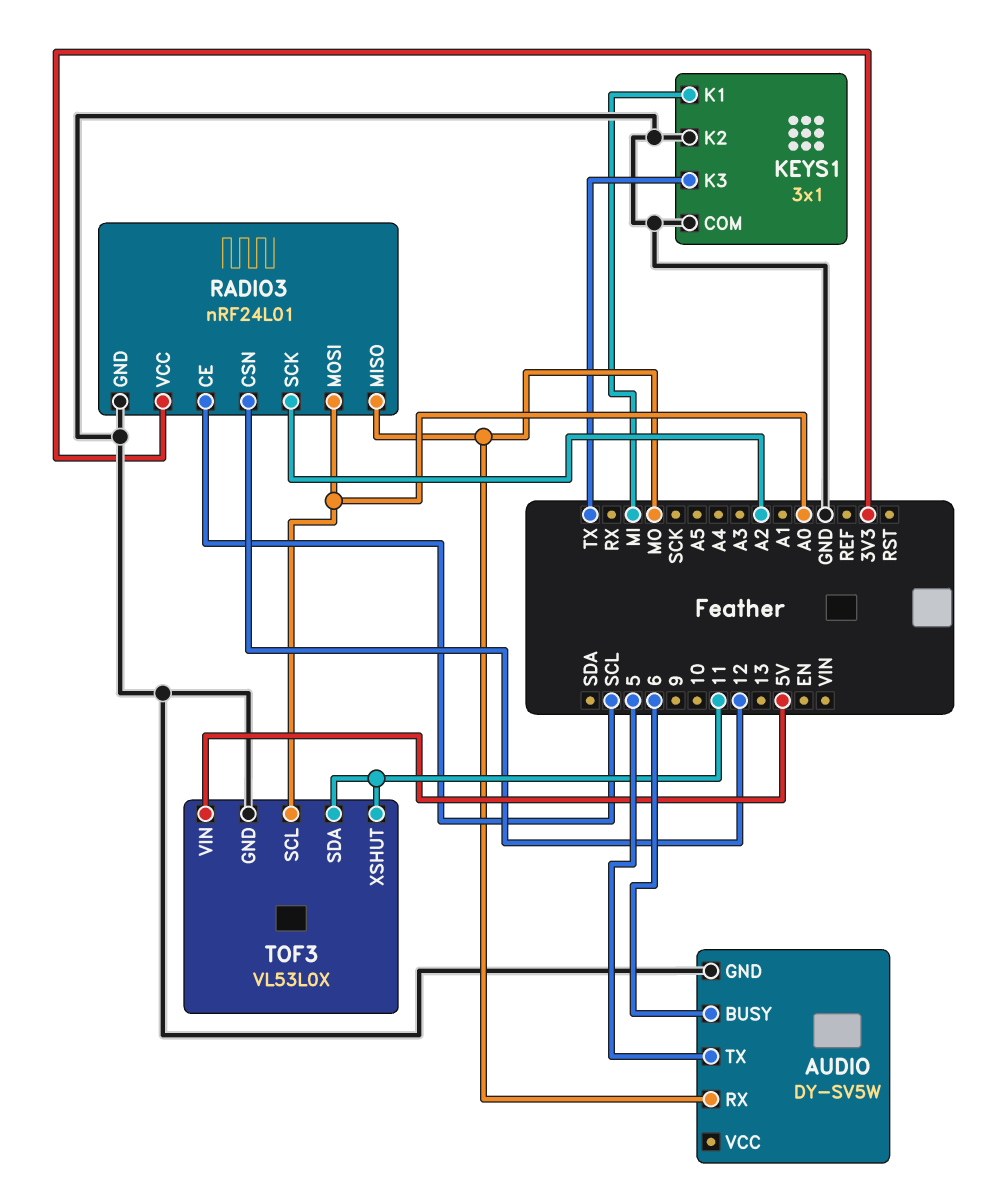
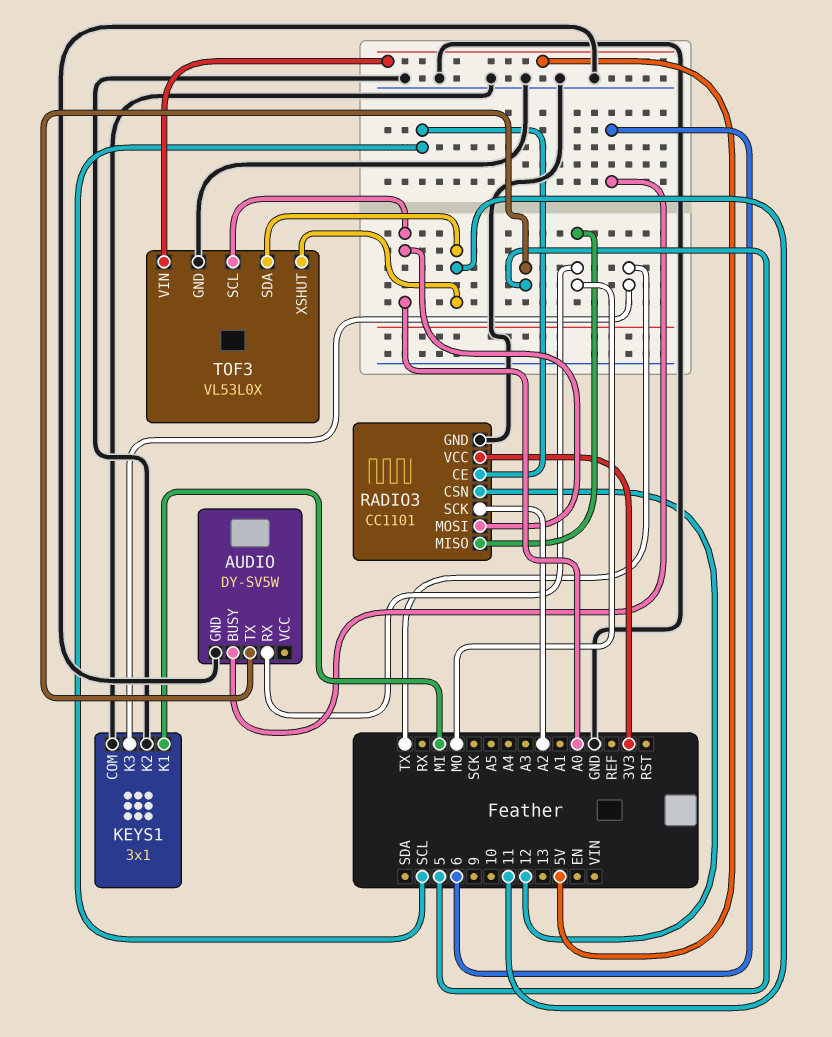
RADIO3: nRF24L01 -> CC1101

